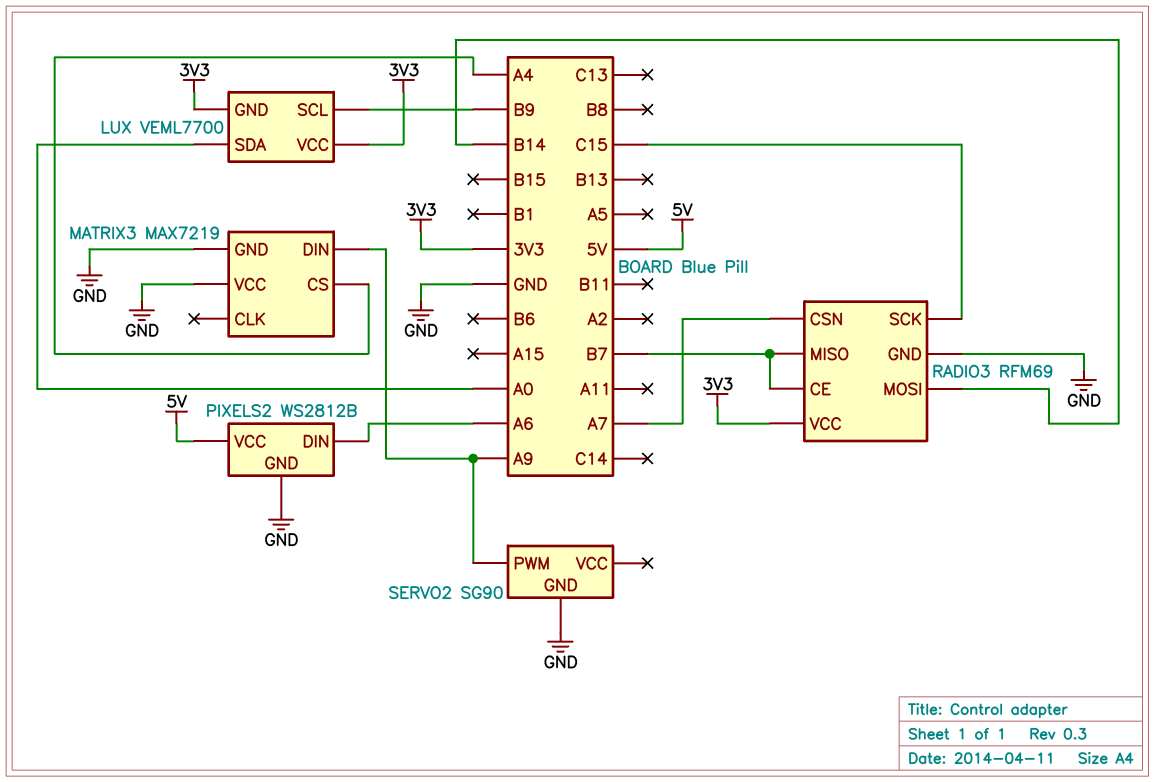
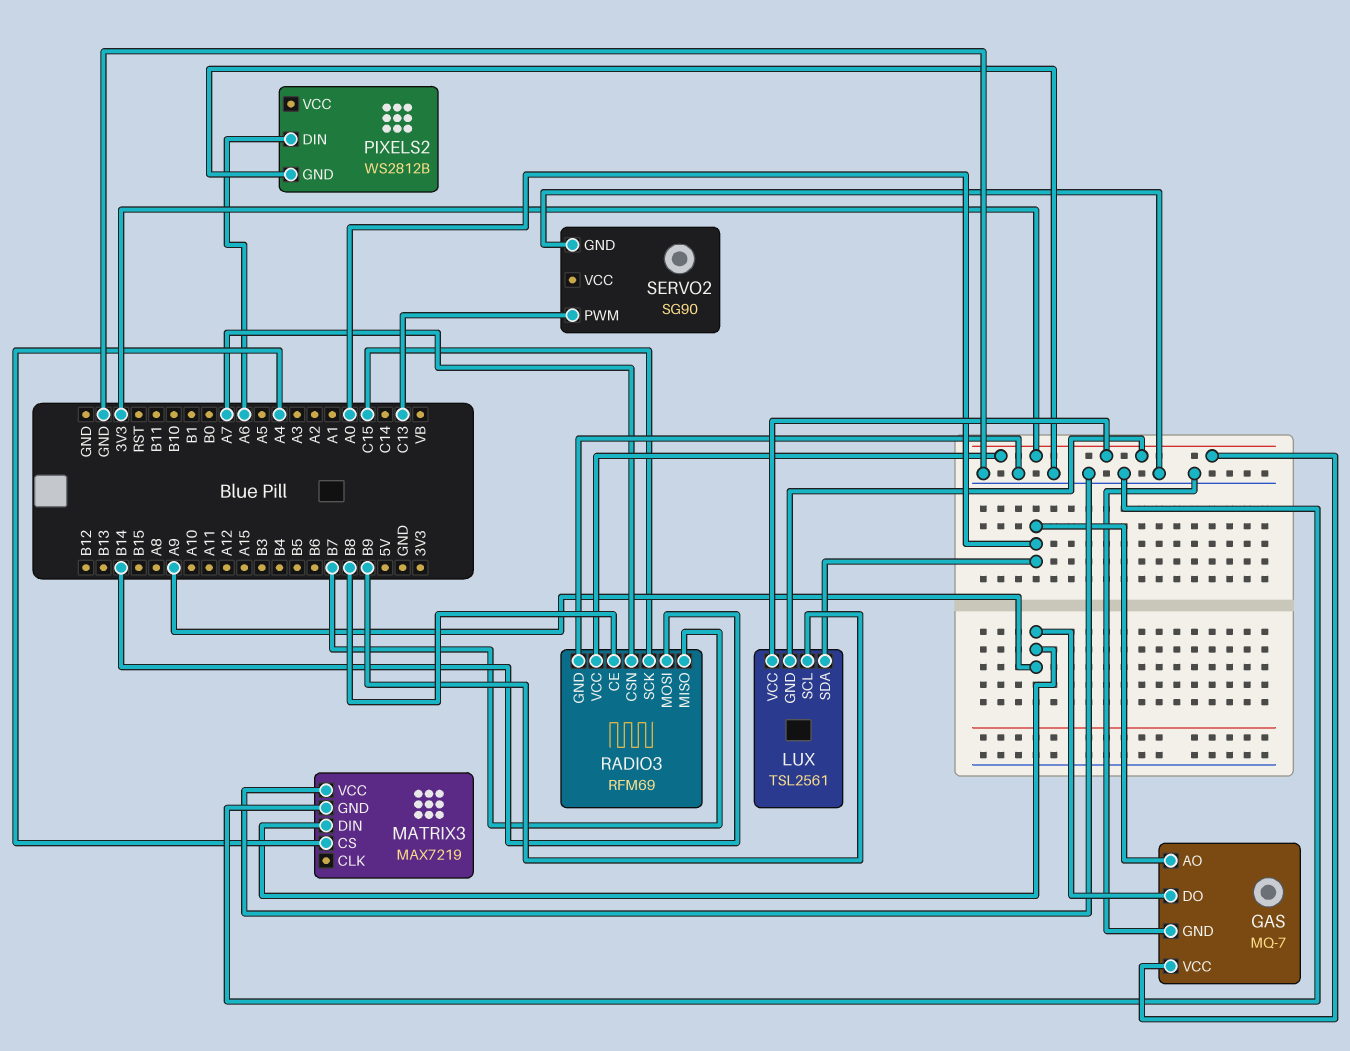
GAS: none -> MQ-7
GAS pin AO: none -> A0
GAS pin DO: none -> A9
GAS pin GND: none -> GND
GAS pin VCC: none -> 3V3
LUX: VEML7700 -> TSL2561
PIXELS2 pin VCC: 5V -> none
RADIO3 pin CE: B7 -> B8
SERVO2 pin PWM: A9 -> C13

